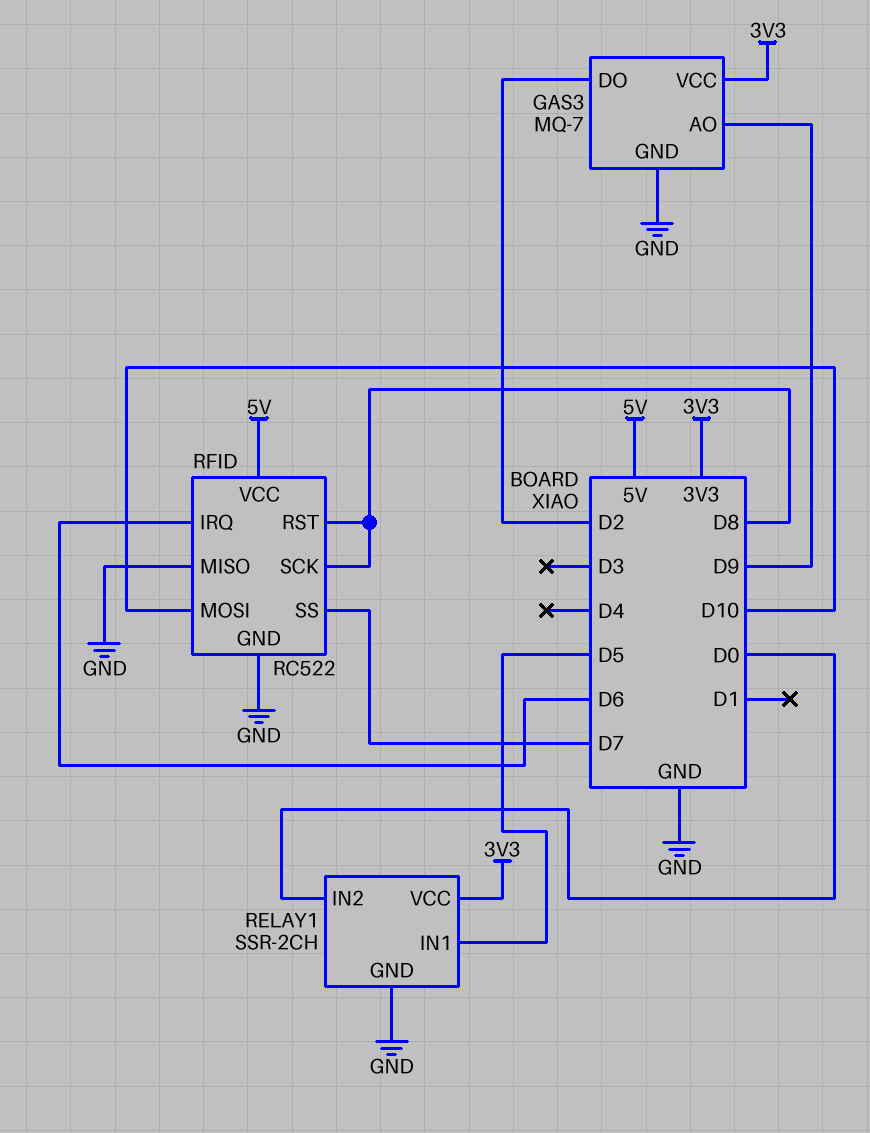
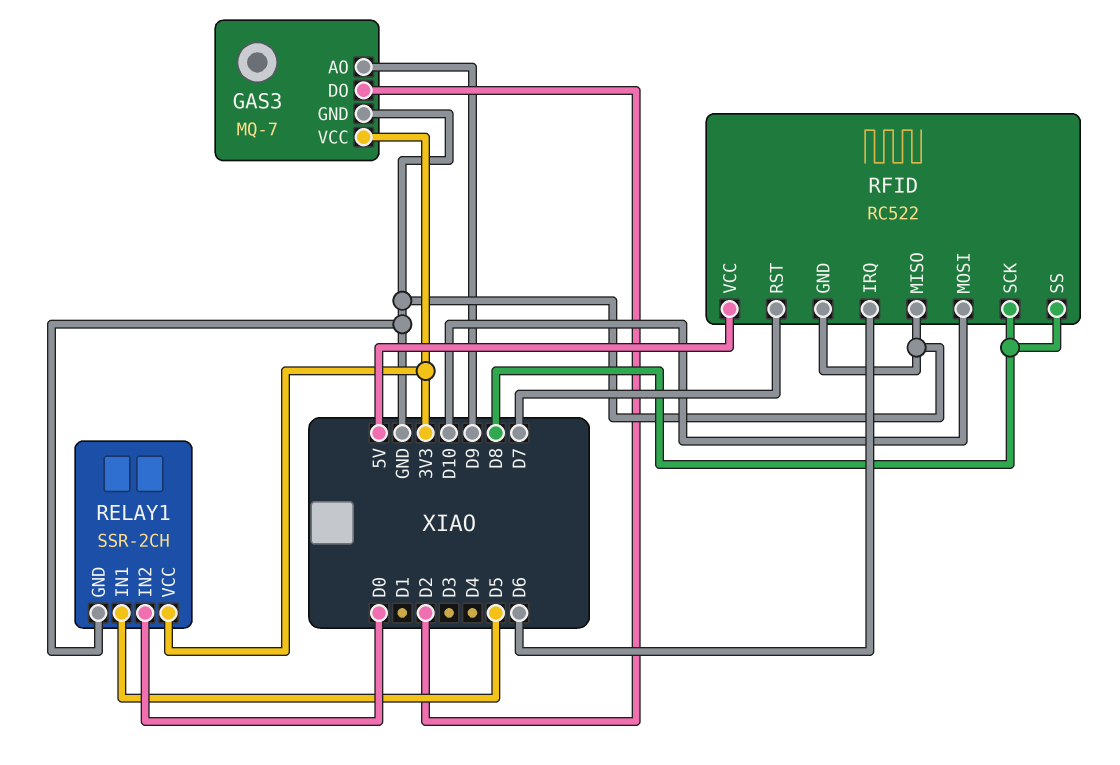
RFID pin RST: D8 -> D7
RFID pin SS: D7 -> D8

